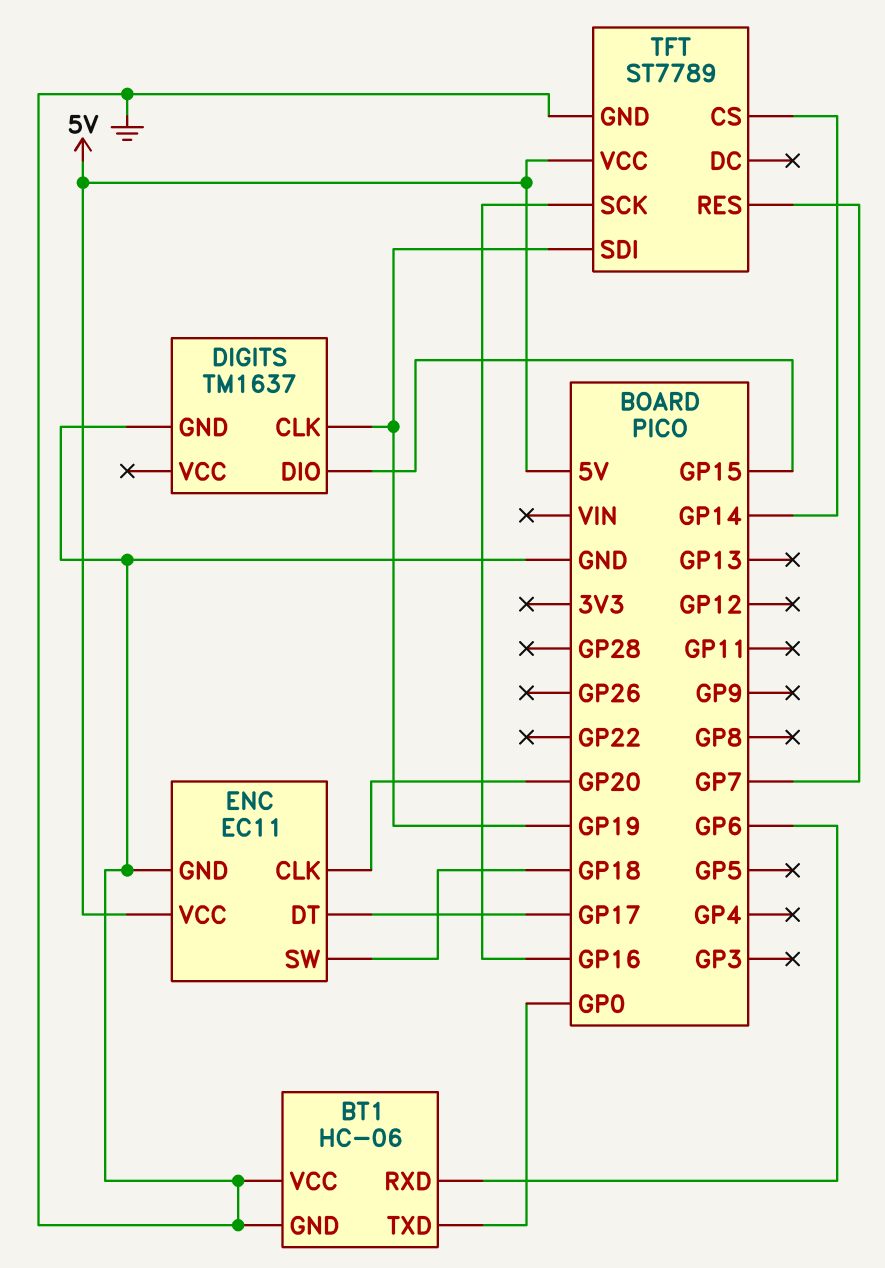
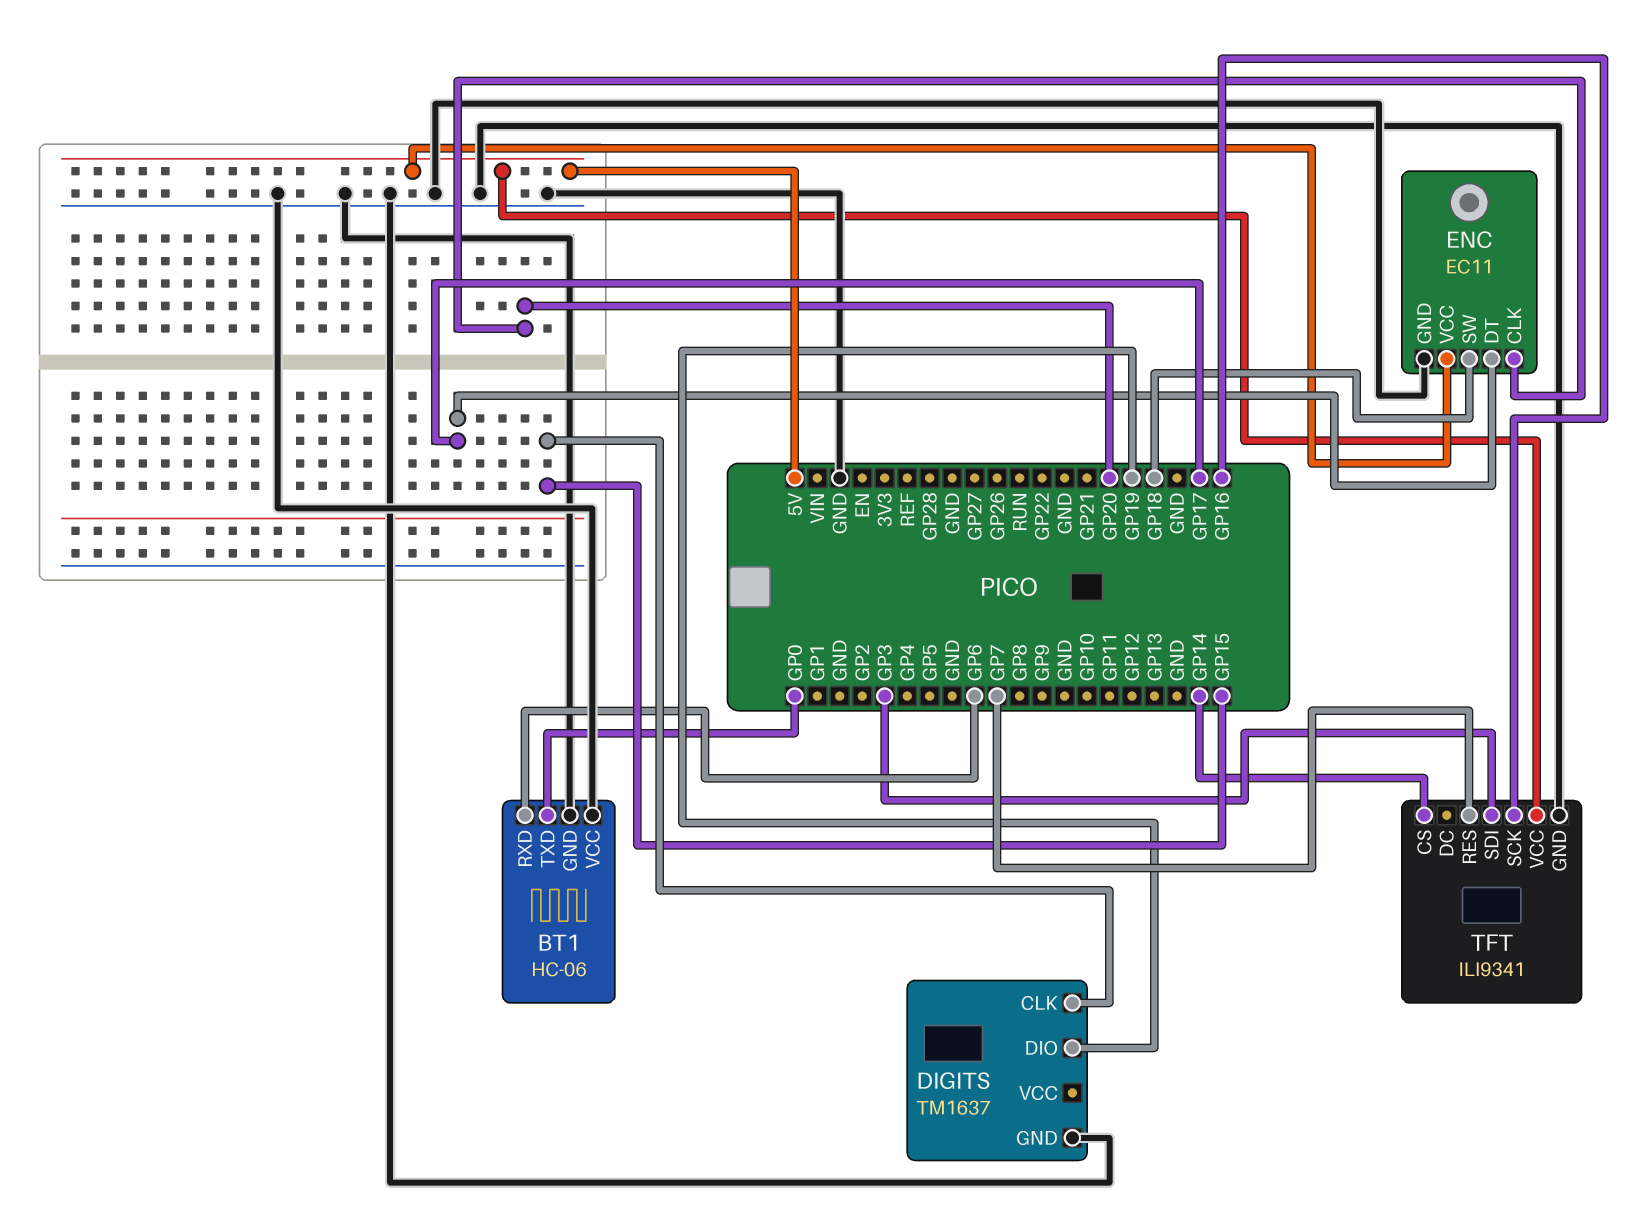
DIGITS pin CLK: GP19 -> GP15
DIGITS pin DIO: GP15 -> GP19
TFT: ST7789 -> ILI9341
TFT pin SDI: GP19 -> GP3

